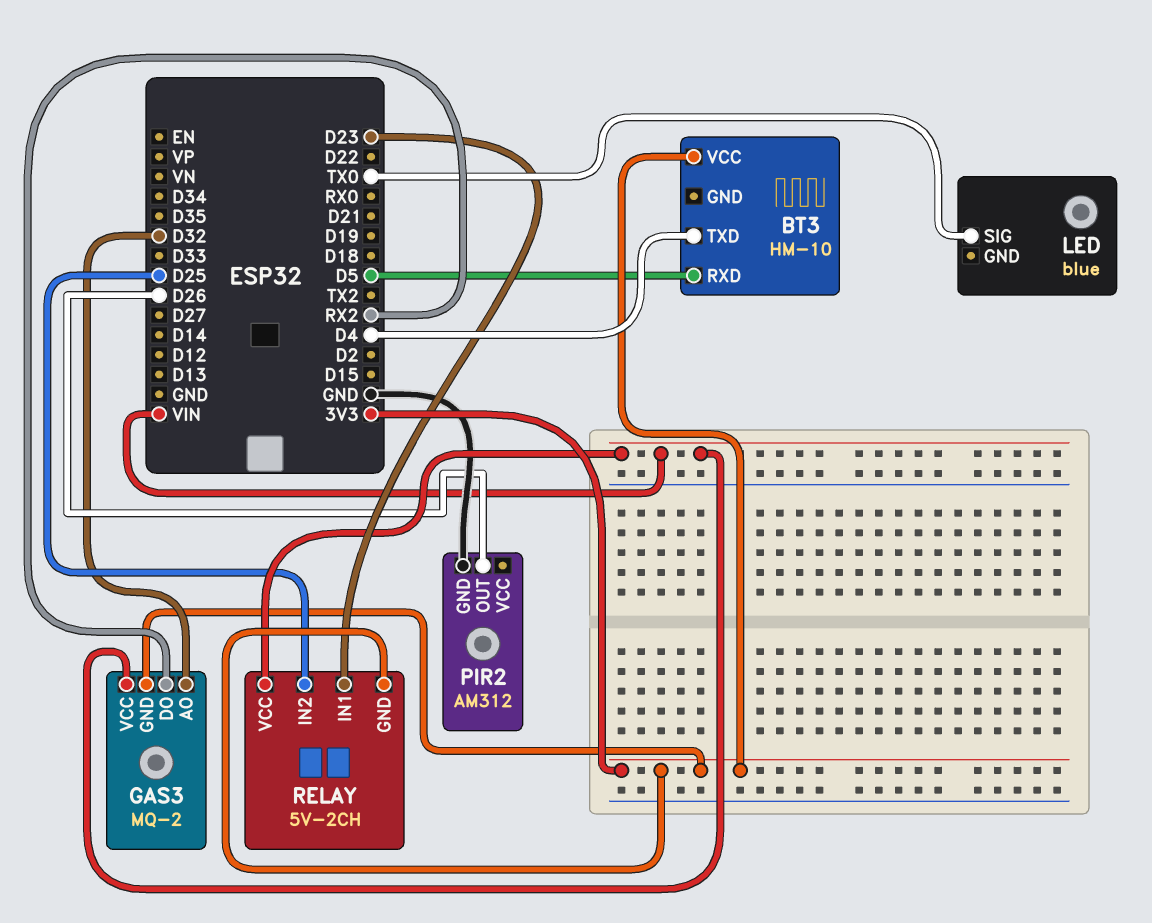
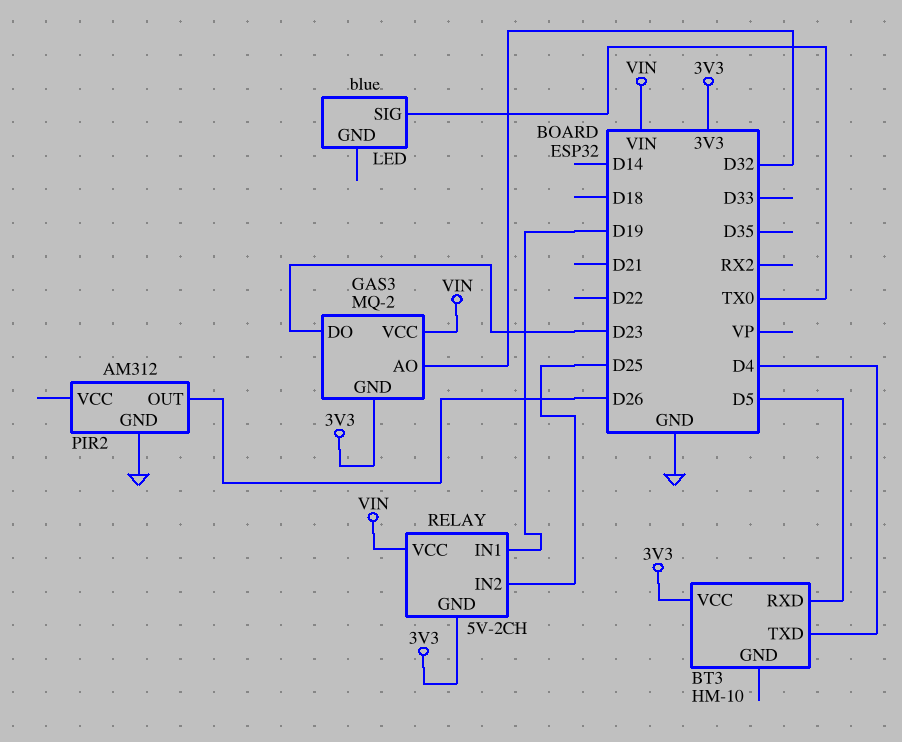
GAS3 pin DO: RX2 -> D23
RELAY pin IN1: D23 -> D19

